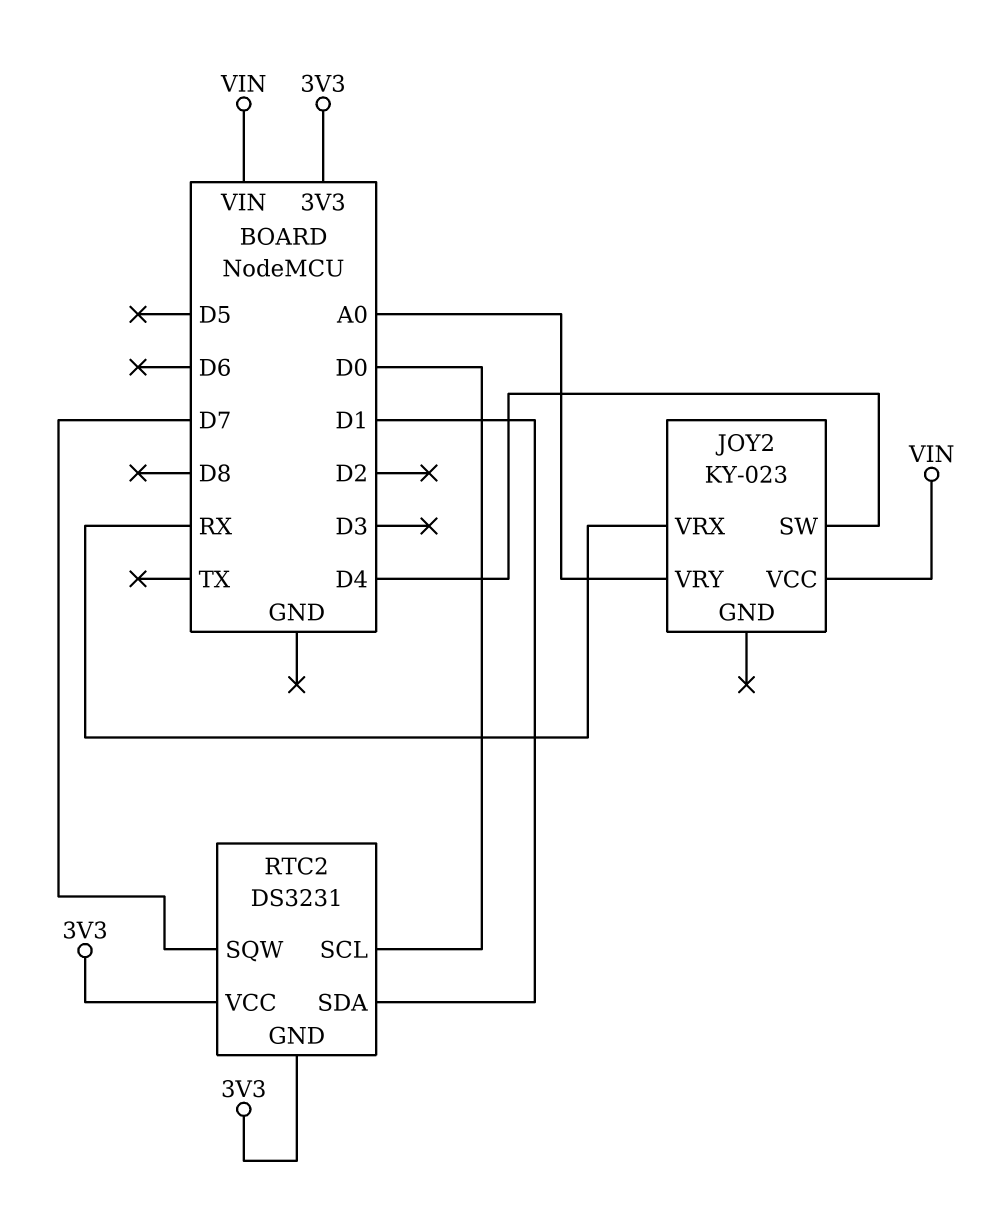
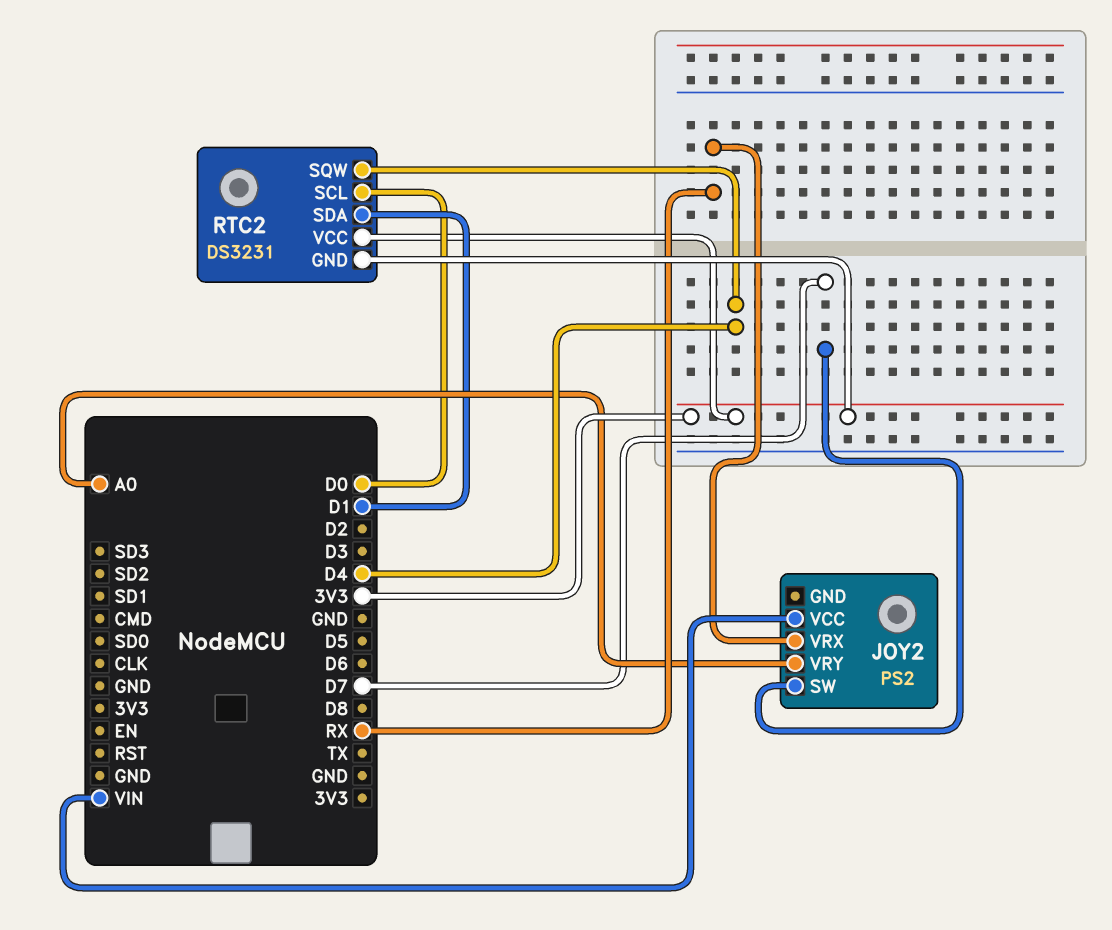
JOY2: KY-023 -> PS2
JOY2 pin SW: D4 -> D7
RTC2 pin SQW: D7 -> D4

